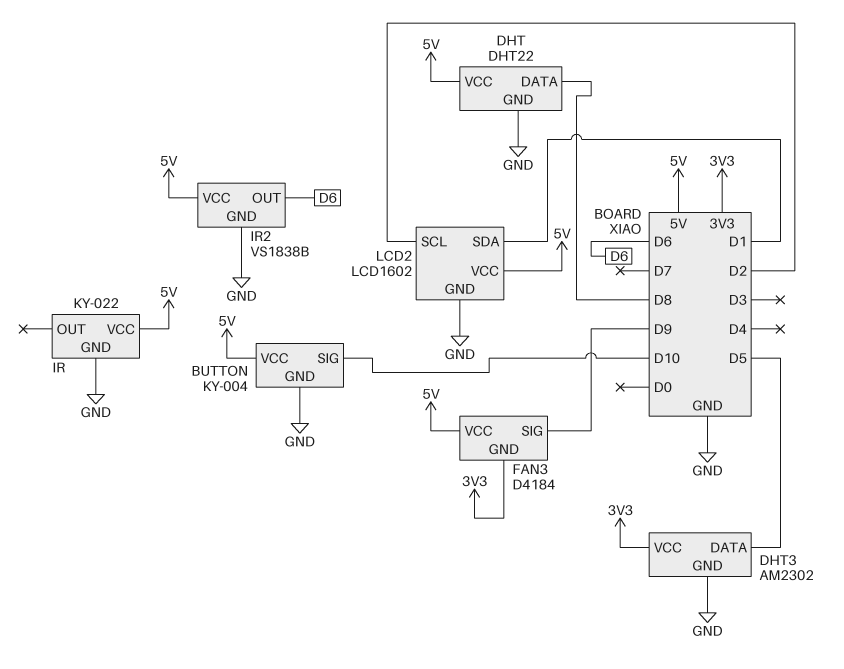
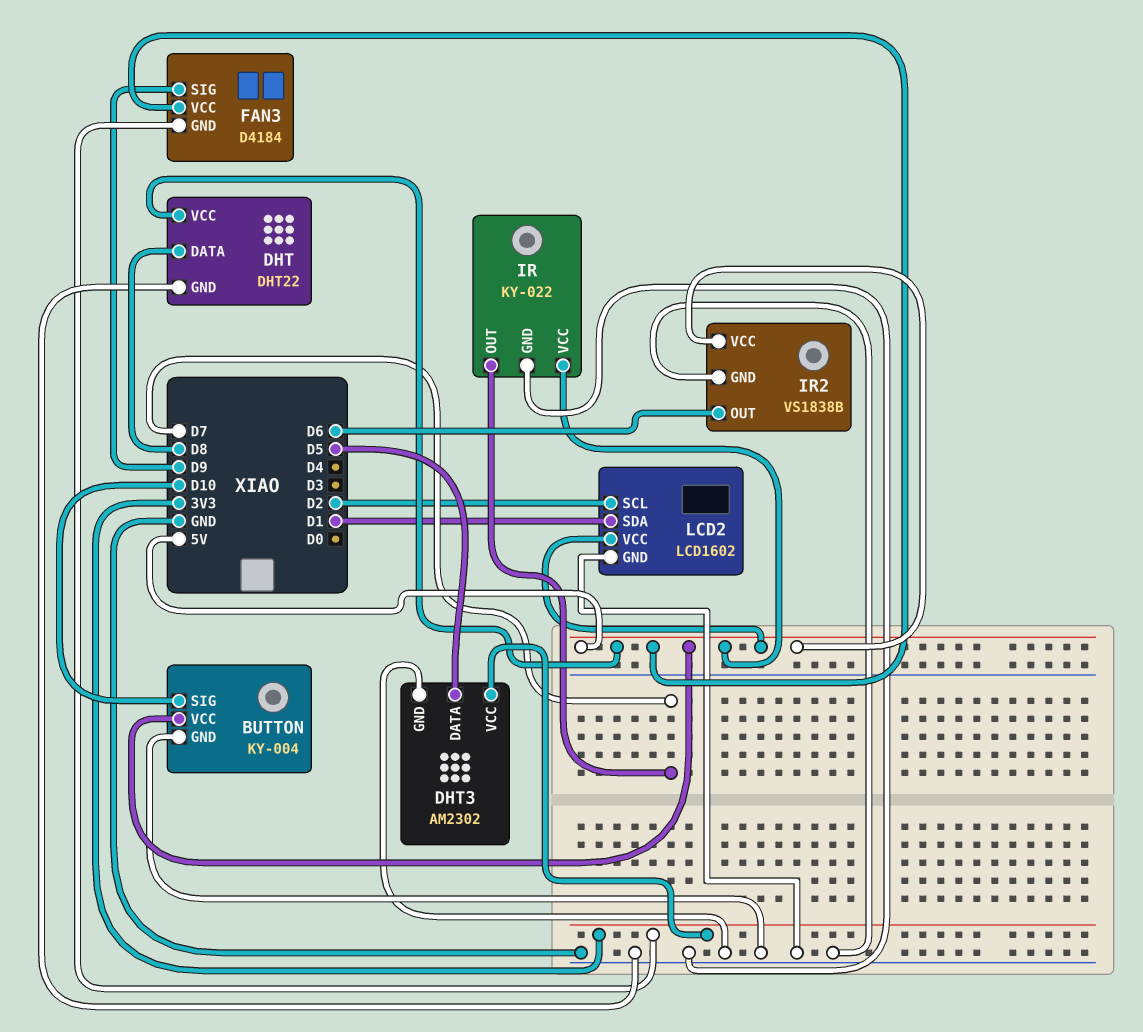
IR pin OUT: none -> D7

